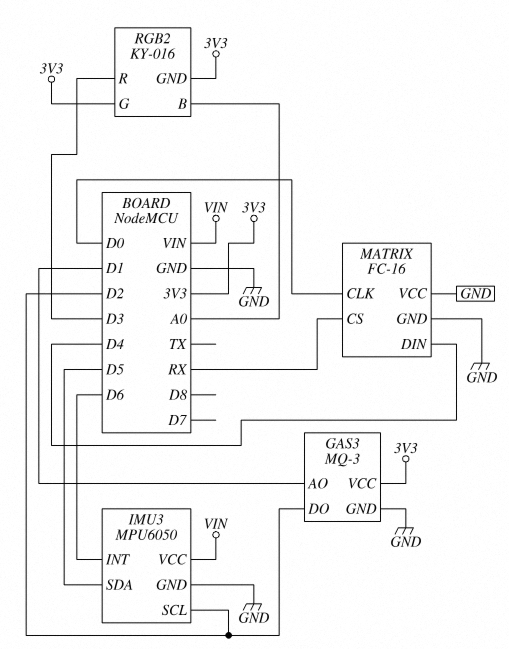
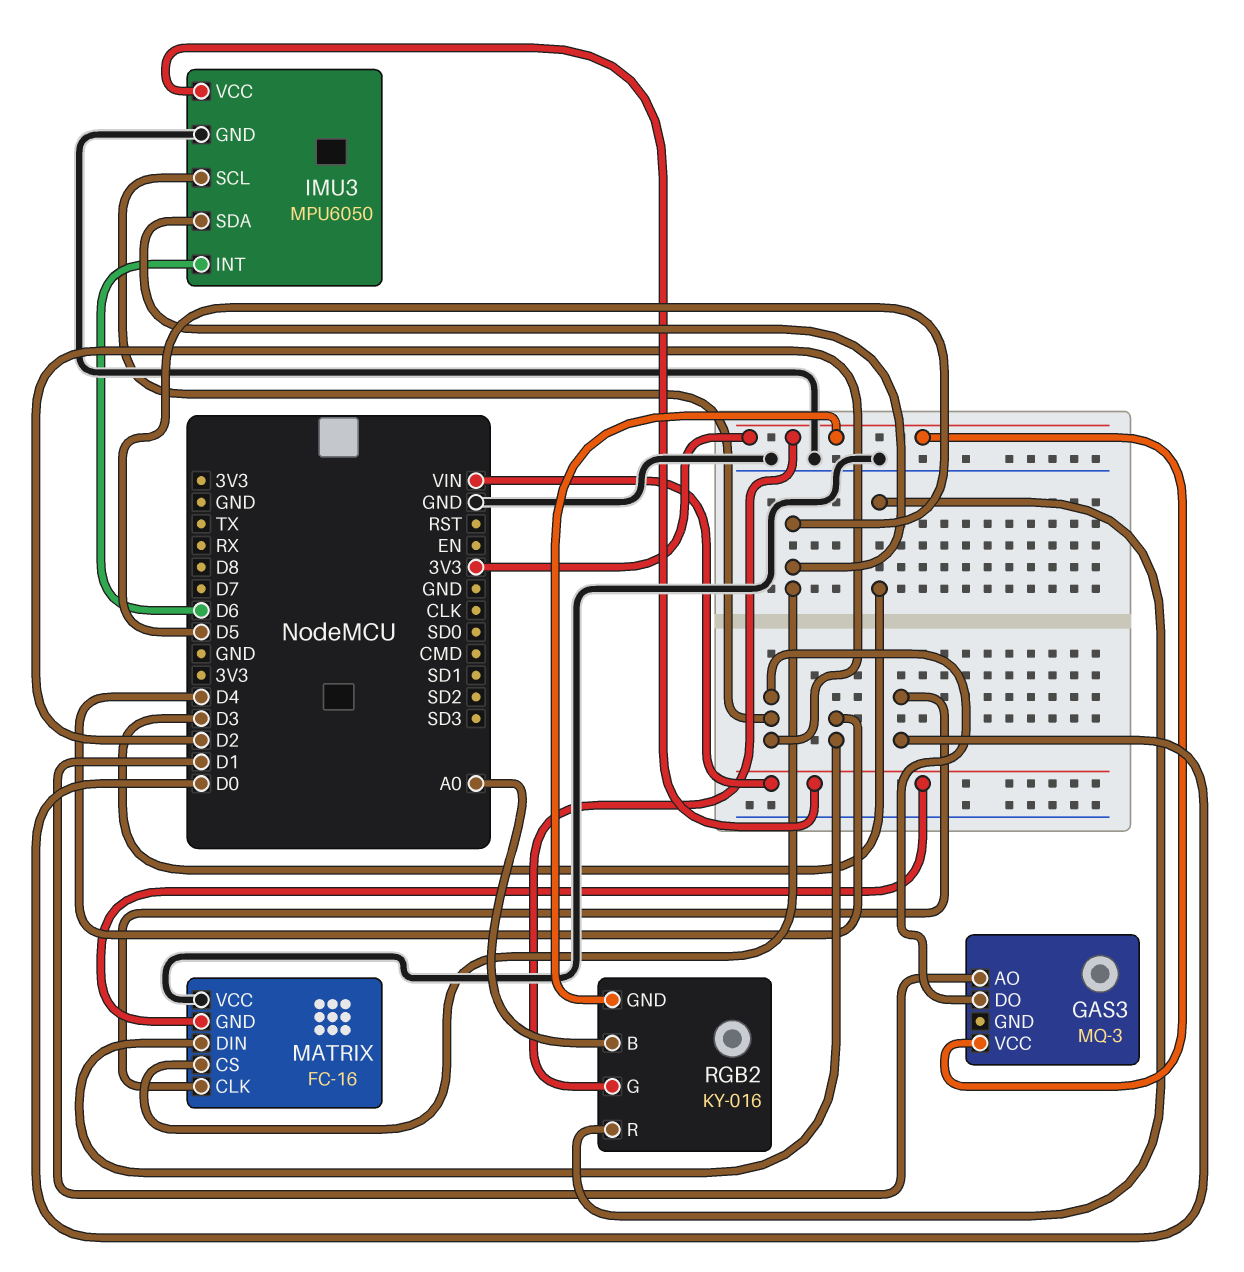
GAS3 pin GND: GND -> none
MATRIX pin CS: RX -> D5
MATRIX pin GND: GND -> VIN

